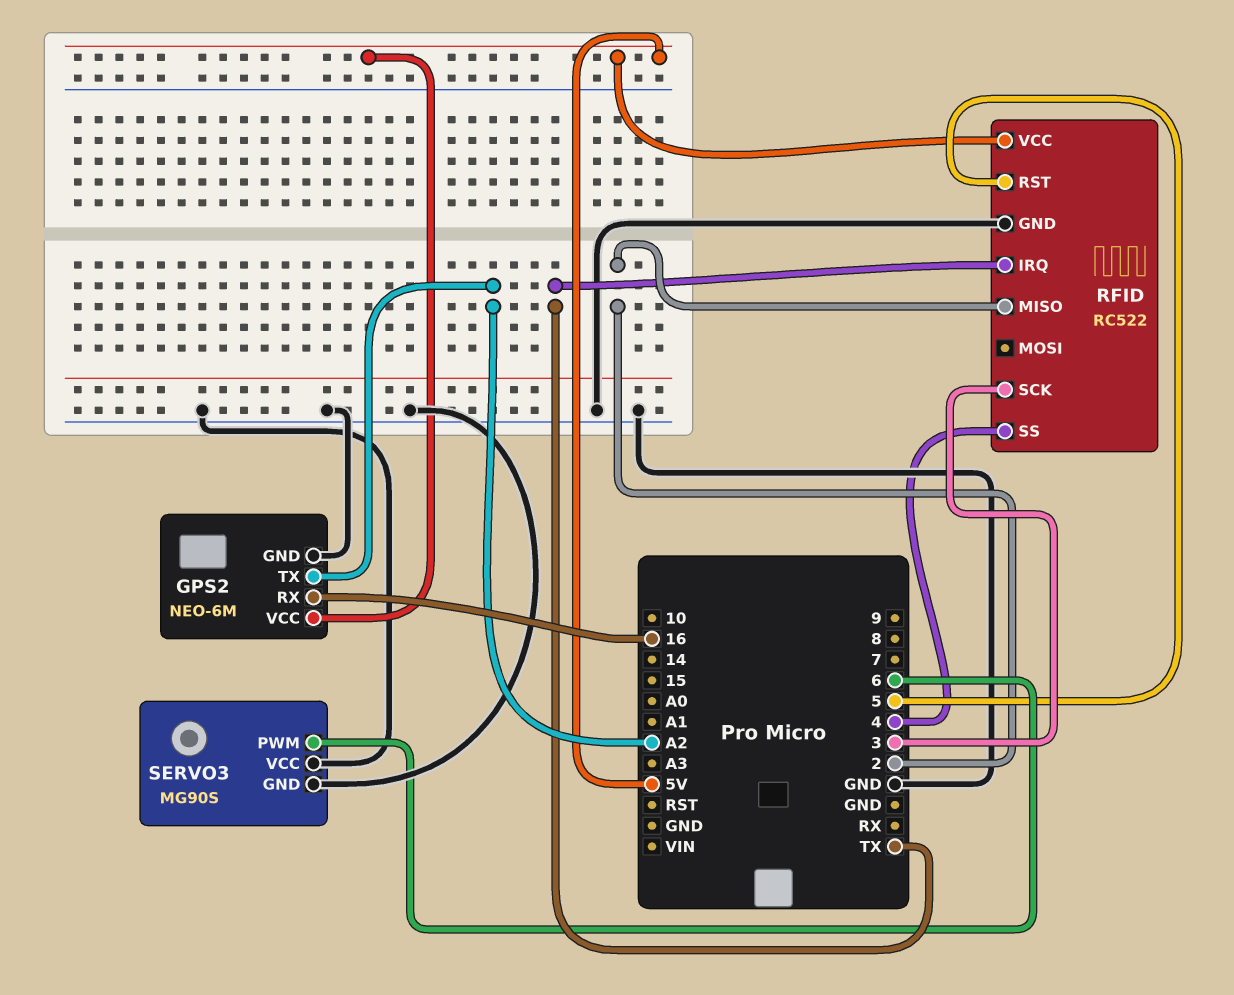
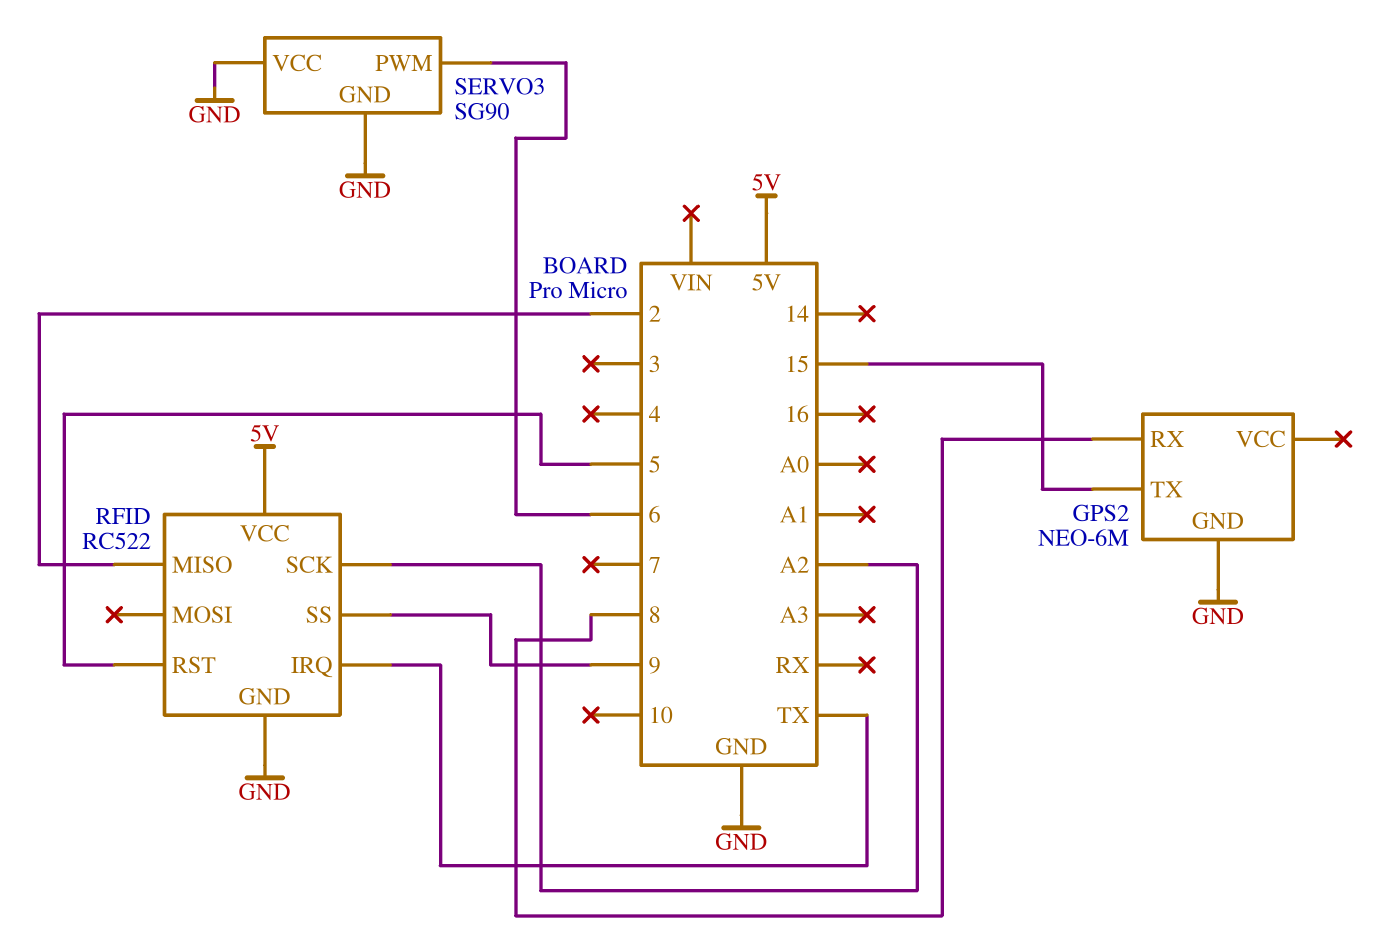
GPS2 pin RX: 16 -> 8
GPS2 pin TX: A2 -> 15
GPS2 pin VCC: 5V -> none
RFID pin SCK: 3 -> A2
RFID pin SS: 4 -> 9
SERVO3: MG90S -> SG90

